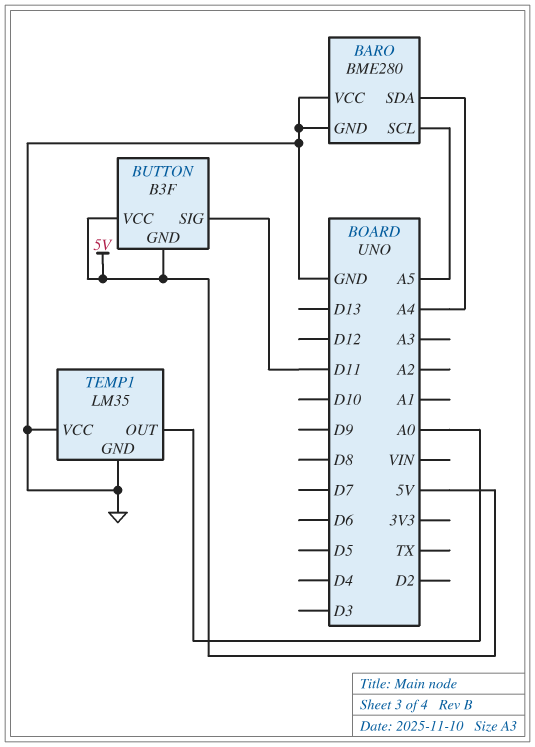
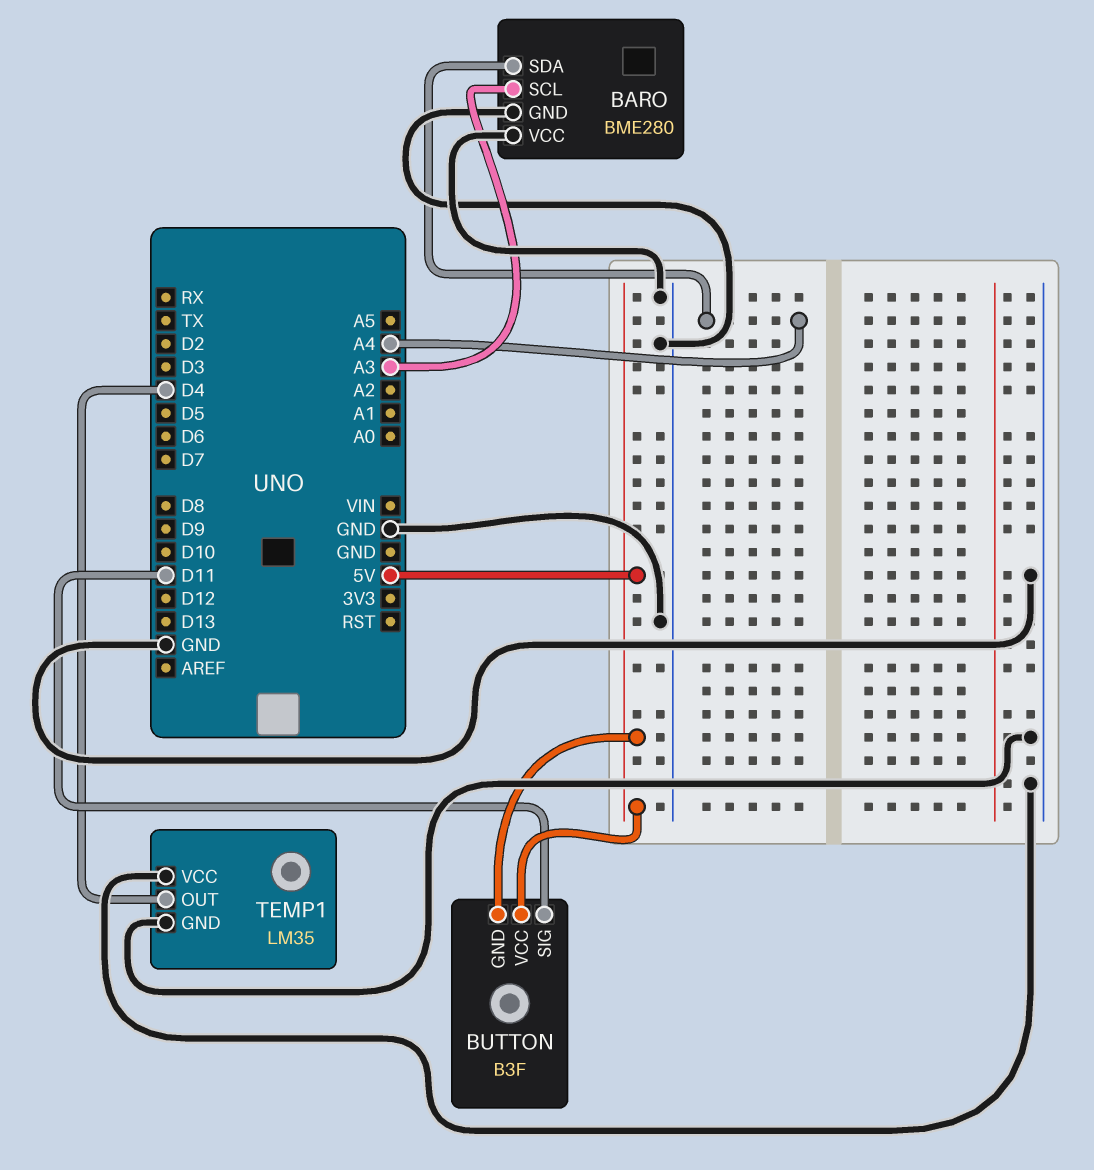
BARO pin SCL: A5 -> A3
TEMP1 pin OUT: A0 -> D4

